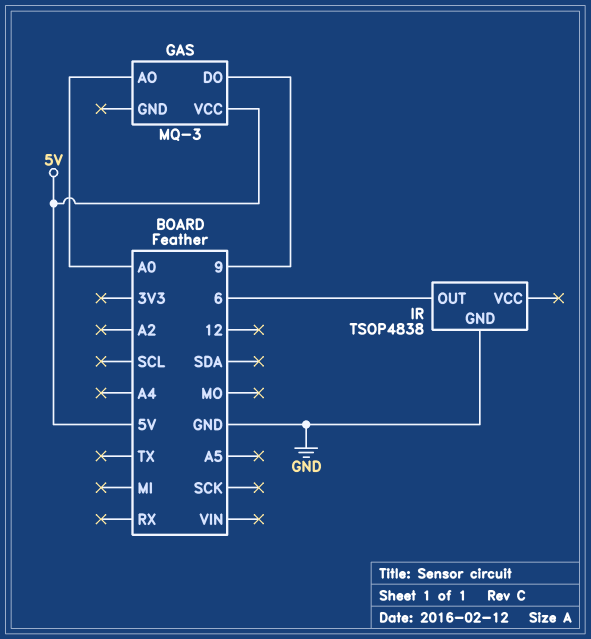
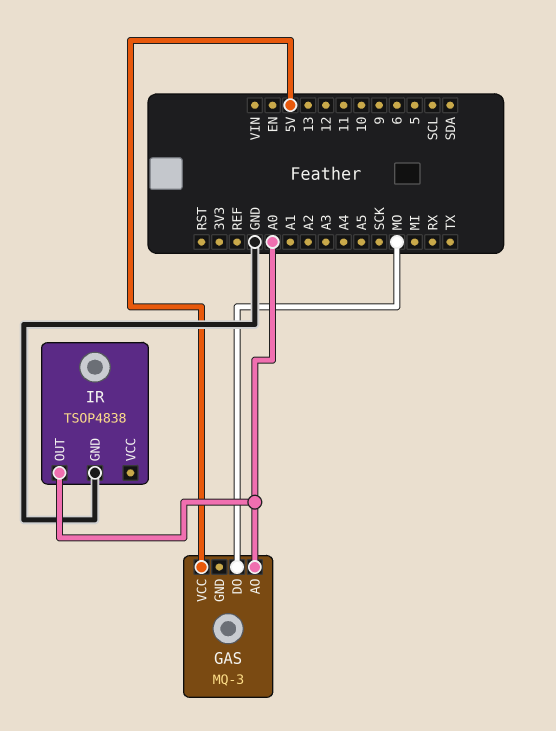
GAS pin DO: 9 -> MO
IR pin OUT: 6 -> A0

